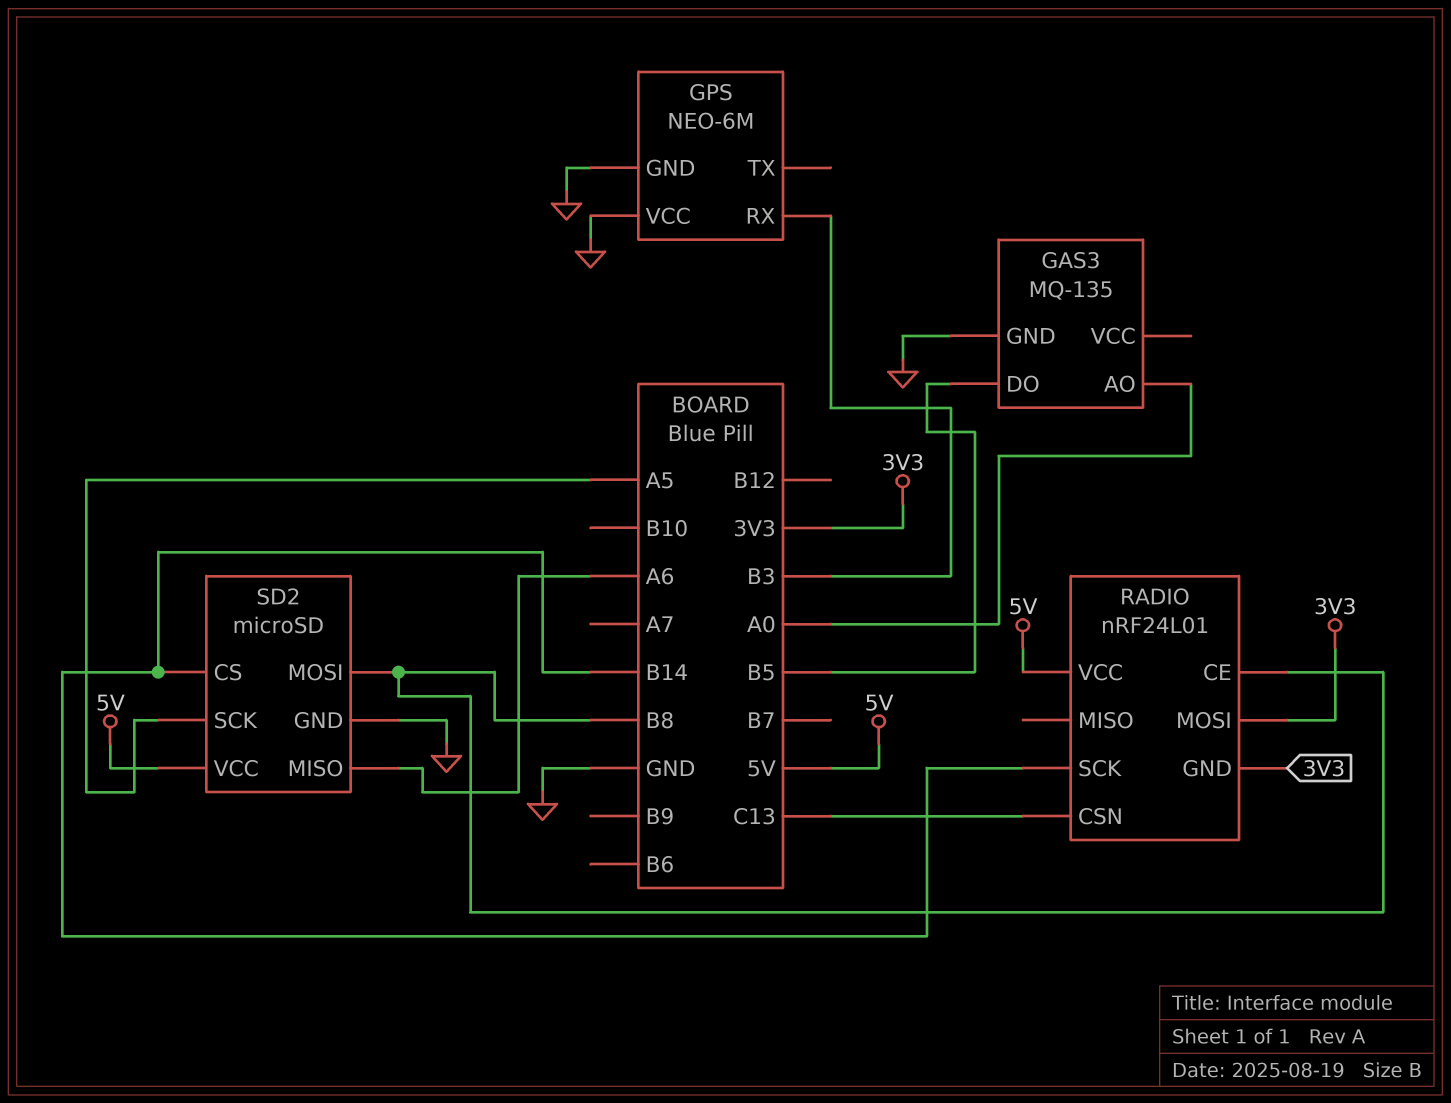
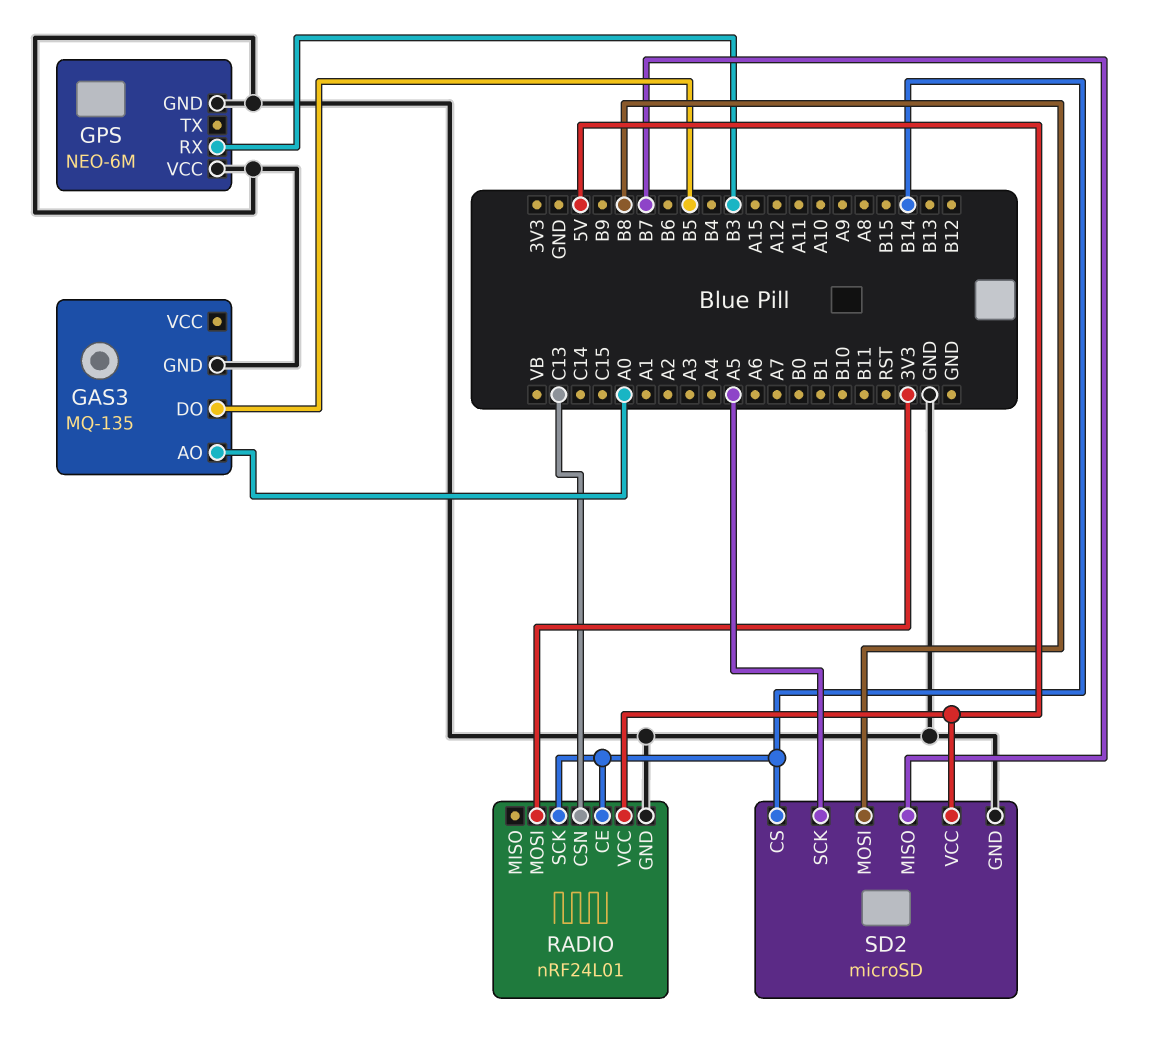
RADIO pin CE: B8 -> B14
RADIO pin GND: 3V3 -> GND
SD2 pin MISO: A6 -> B7

